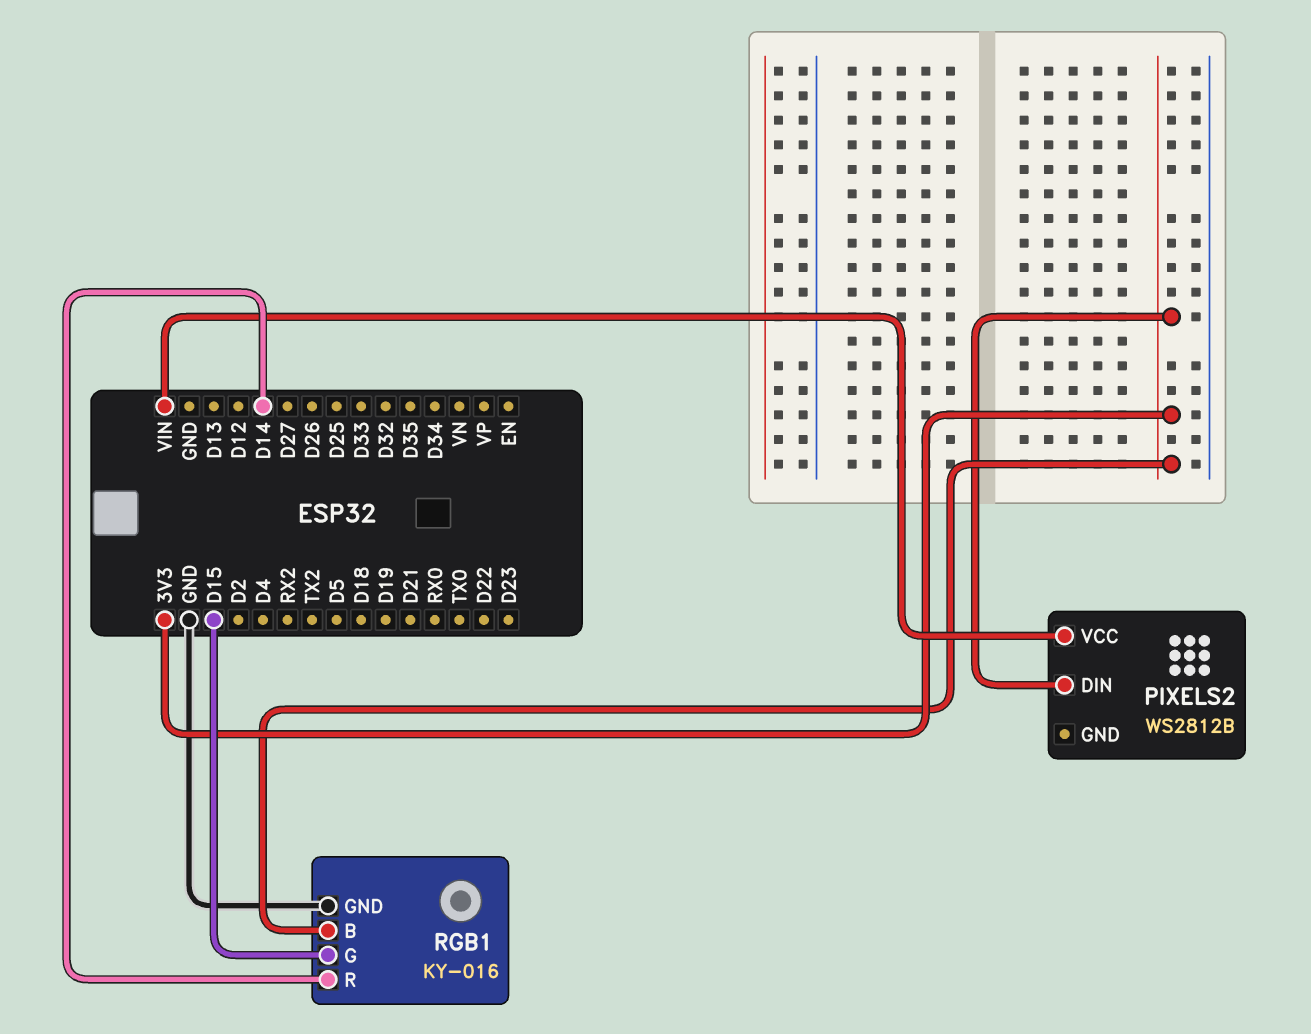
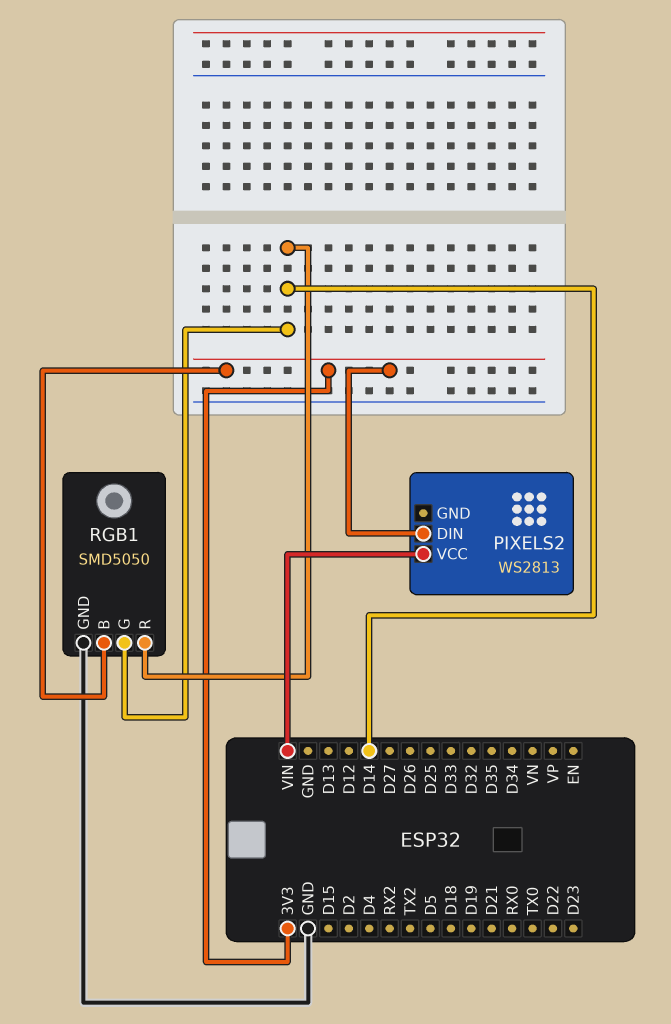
PIXELS2: WS2812B -> WS2813
RGB1: KY-016 -> SMD5050
RGB1 pin G: D15 -> D14

